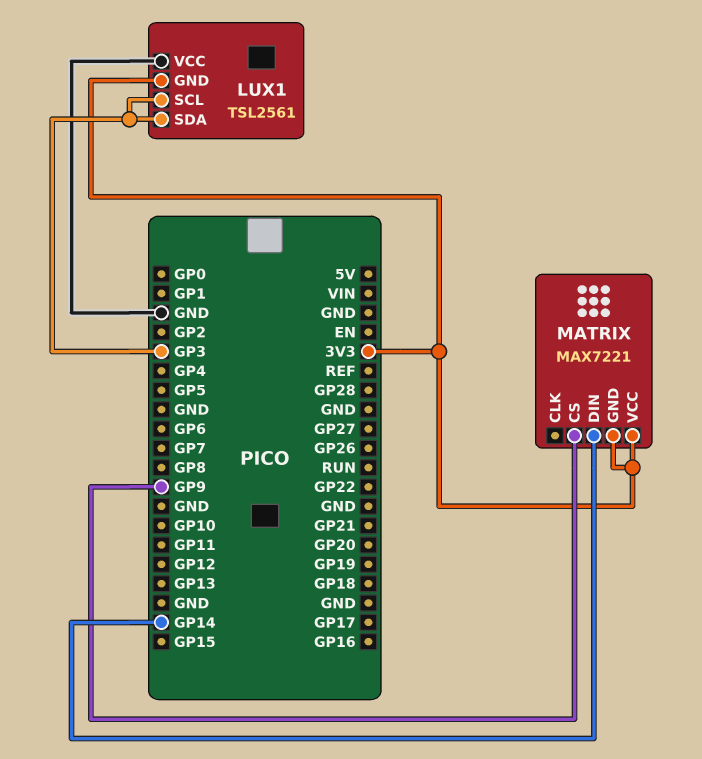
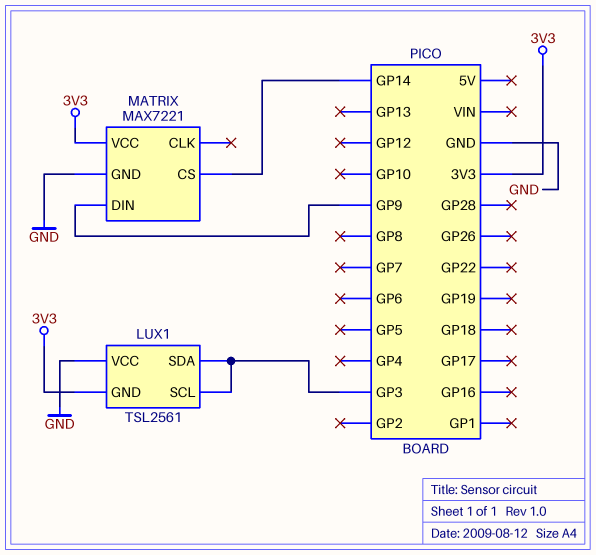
MATRIX pin CS: GP9 -> GP14
MATRIX pin DIN: GP14 -> GP9
MATRIX pin GND: 3V3 -> GND

